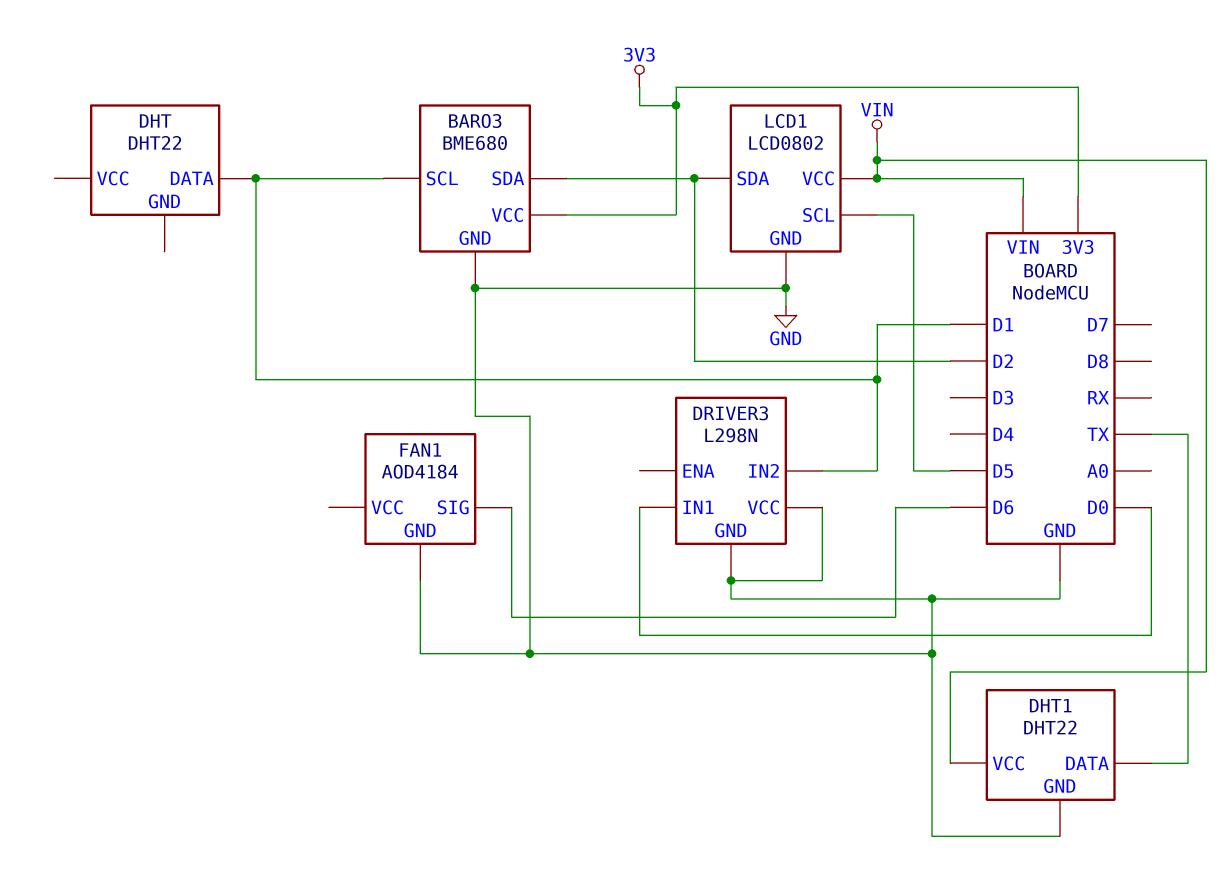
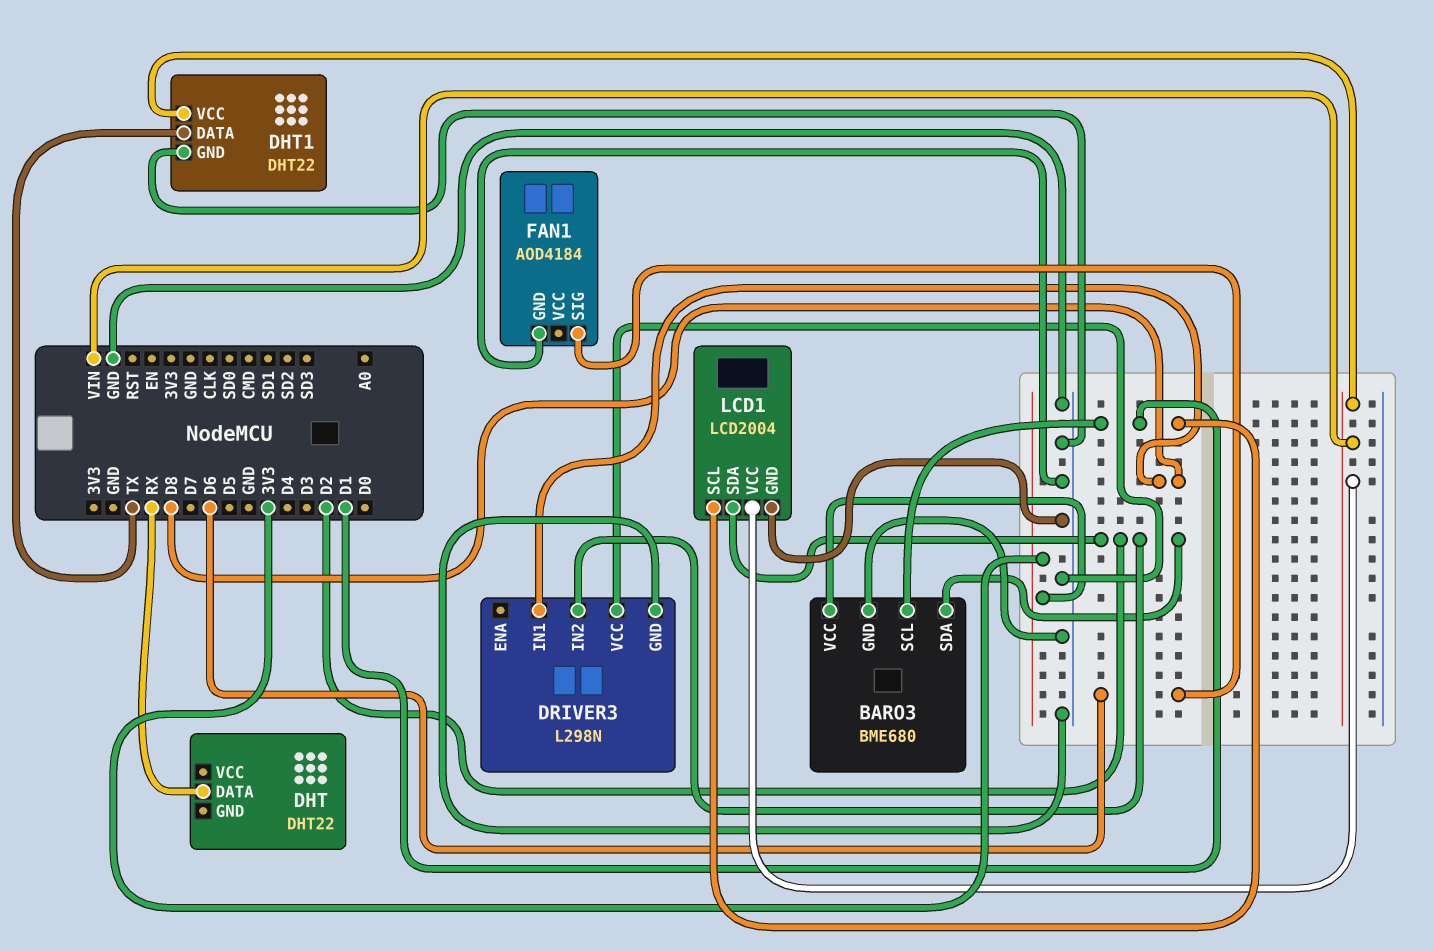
DHT pin DATA: D1 -> RX
DRIVER3 pin IN1: D0 -> D8
DRIVER3 pin IN2: D1 -> D2
LCD1: LCD0802 -> LCD2004
LCD1 pin SCL: D5 -> D1

